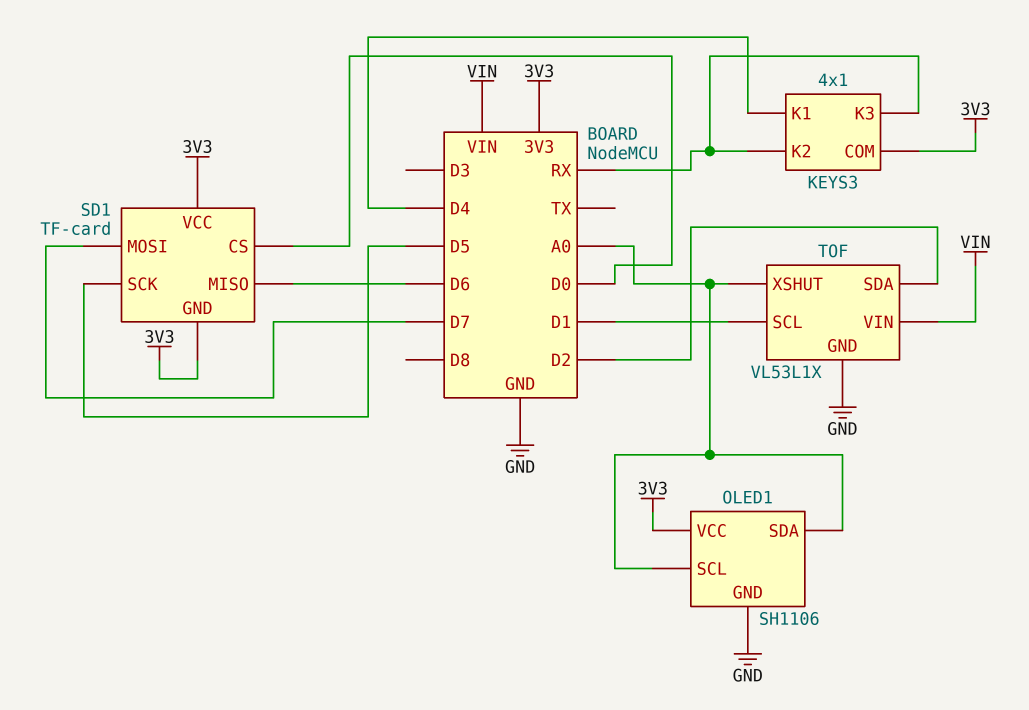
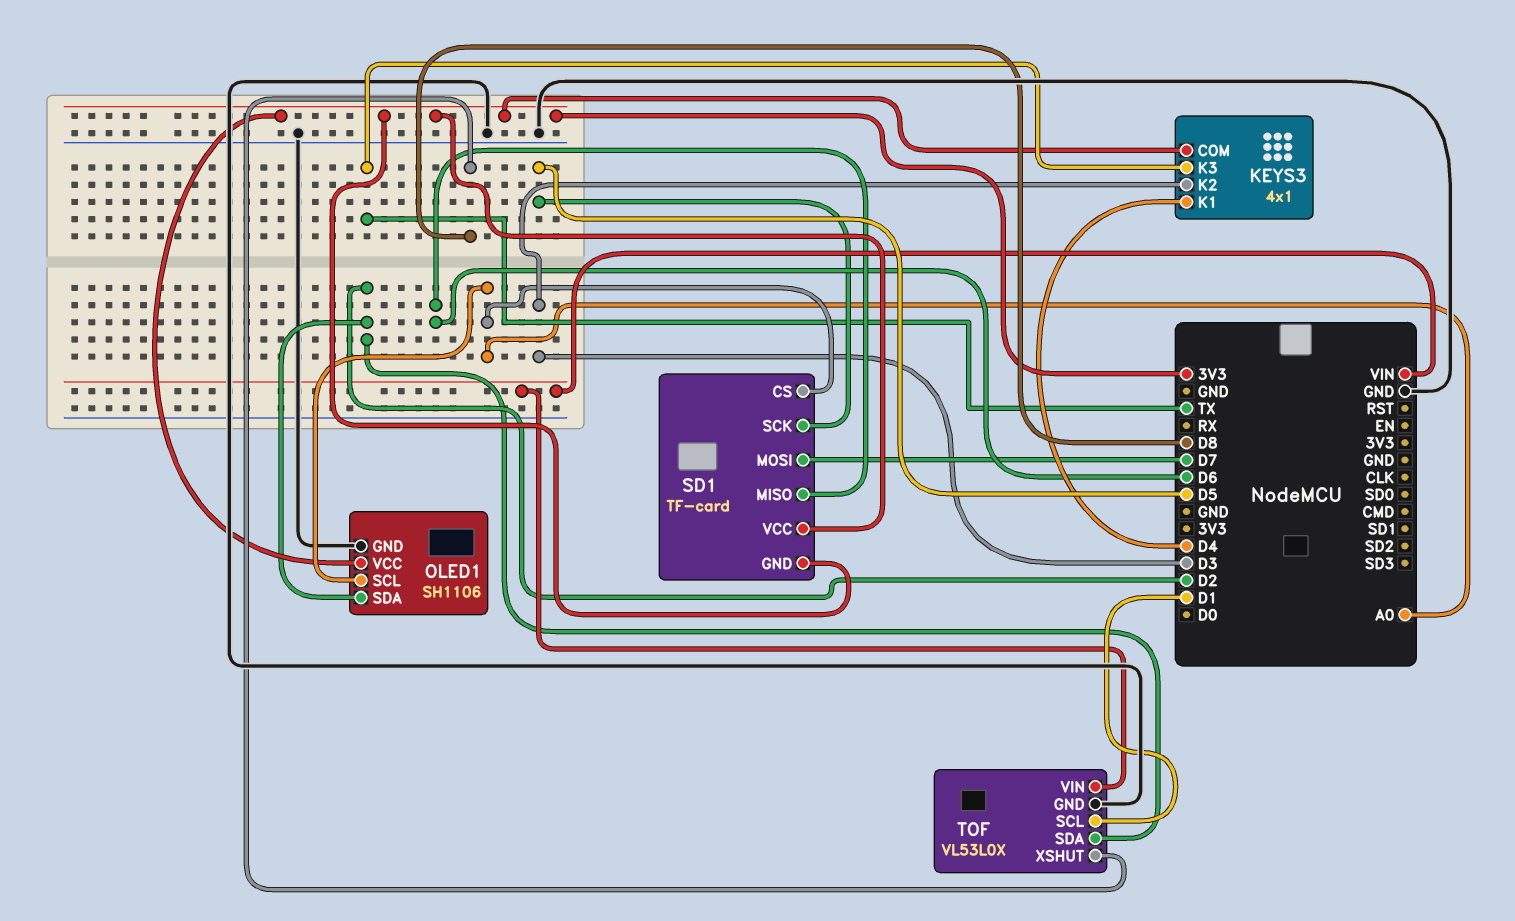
KEYS3 pin K2: RX -> D3
KEYS3 pin K3: RX -> TX
OLED1 pin SDA: A0 -> D2
SD1 pin CS: D0 -> A0
TOF: VL53L1X -> VL53L0X
TOF pin XSHUT: A0 -> D8

